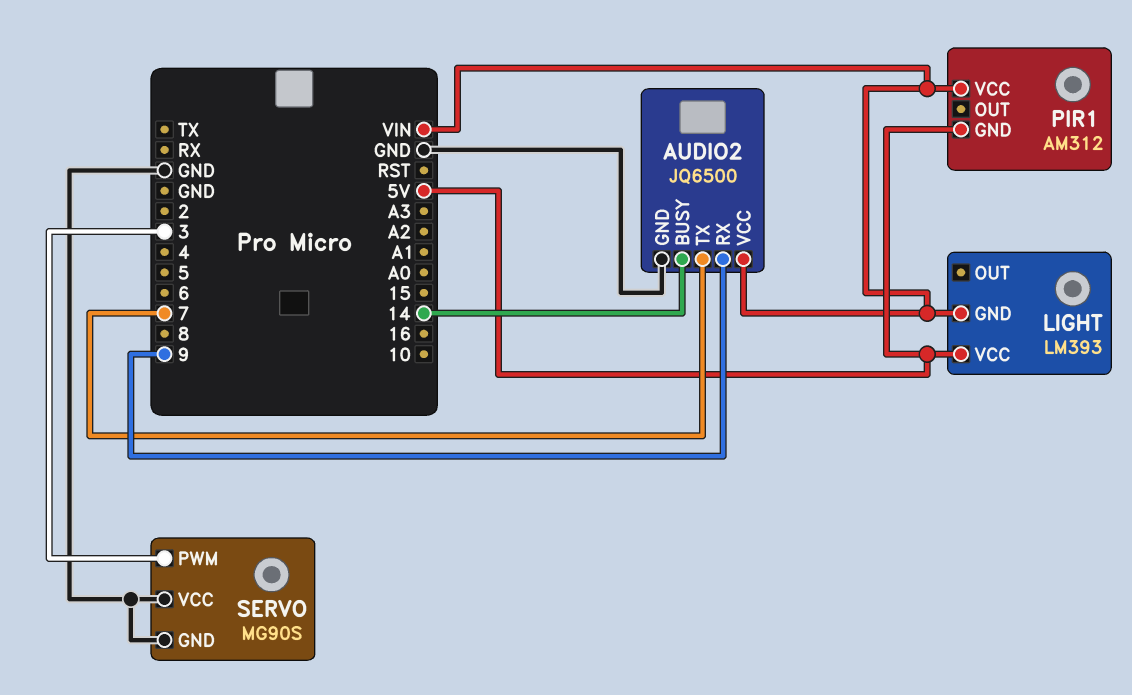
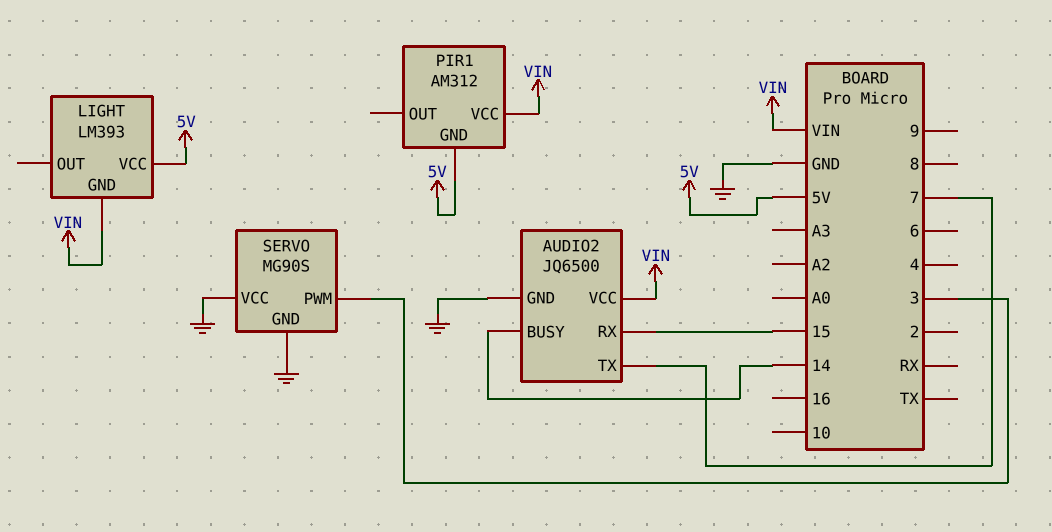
AUDIO2 pin RX: 9 -> 15

